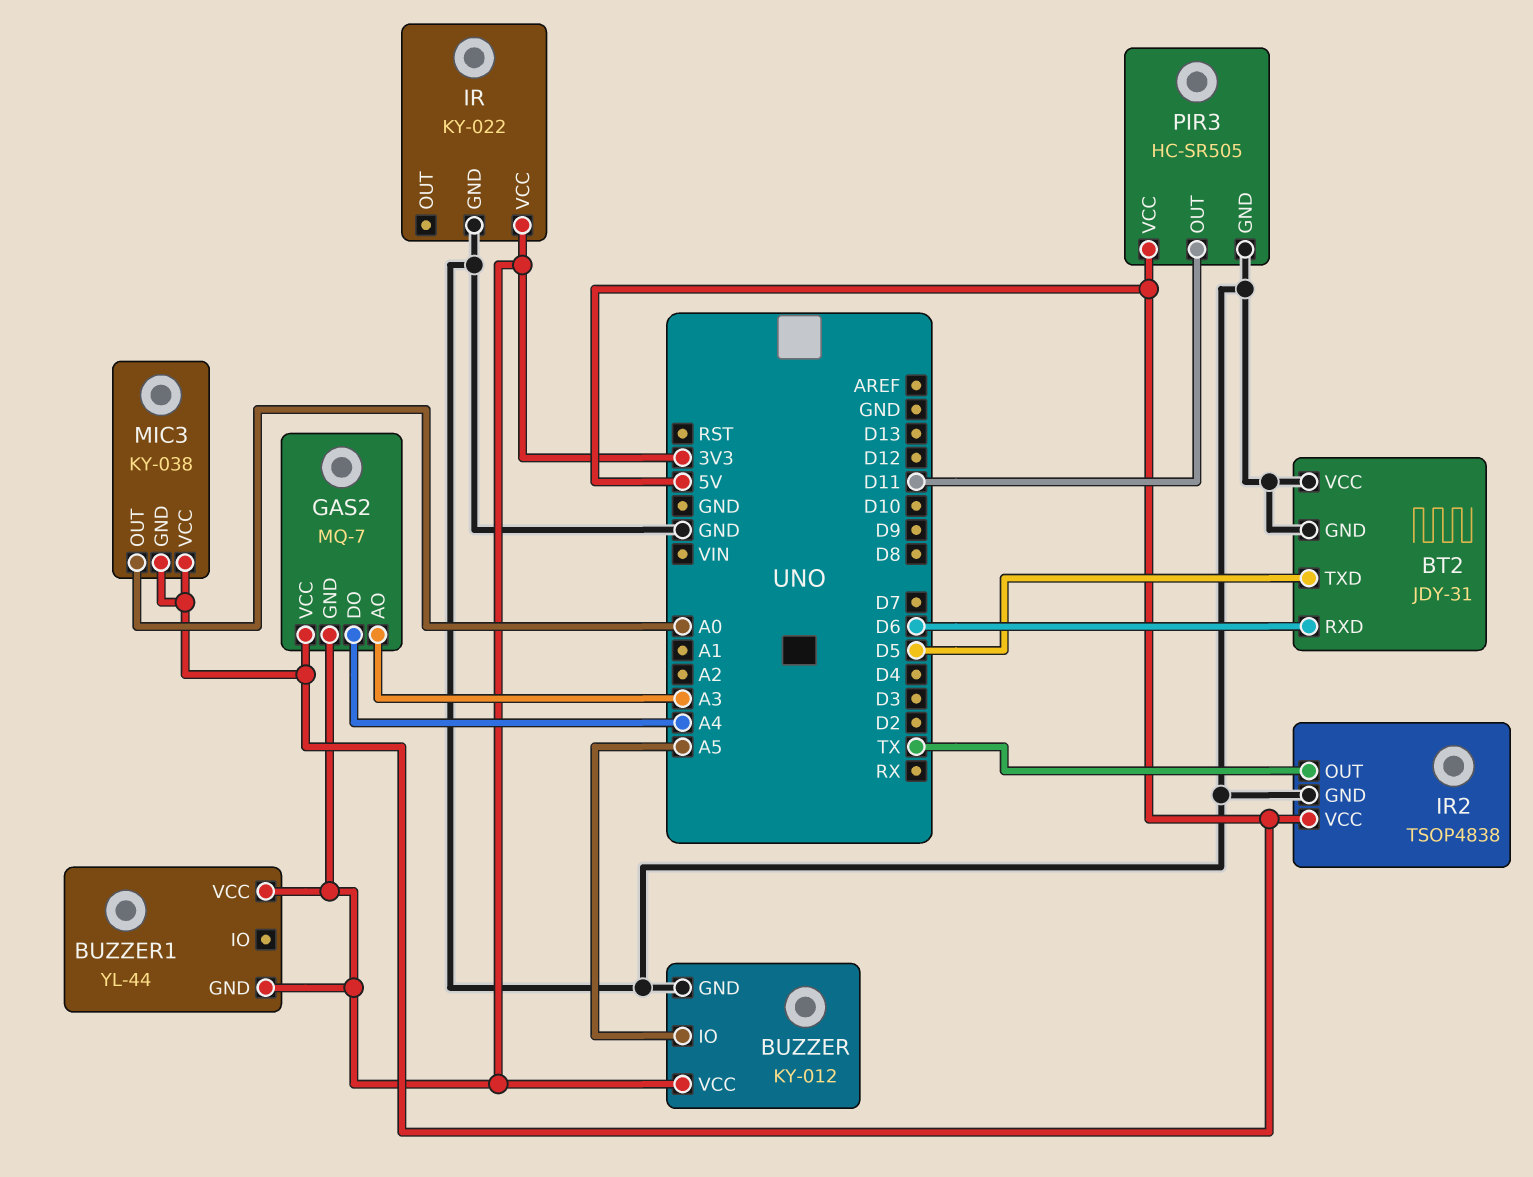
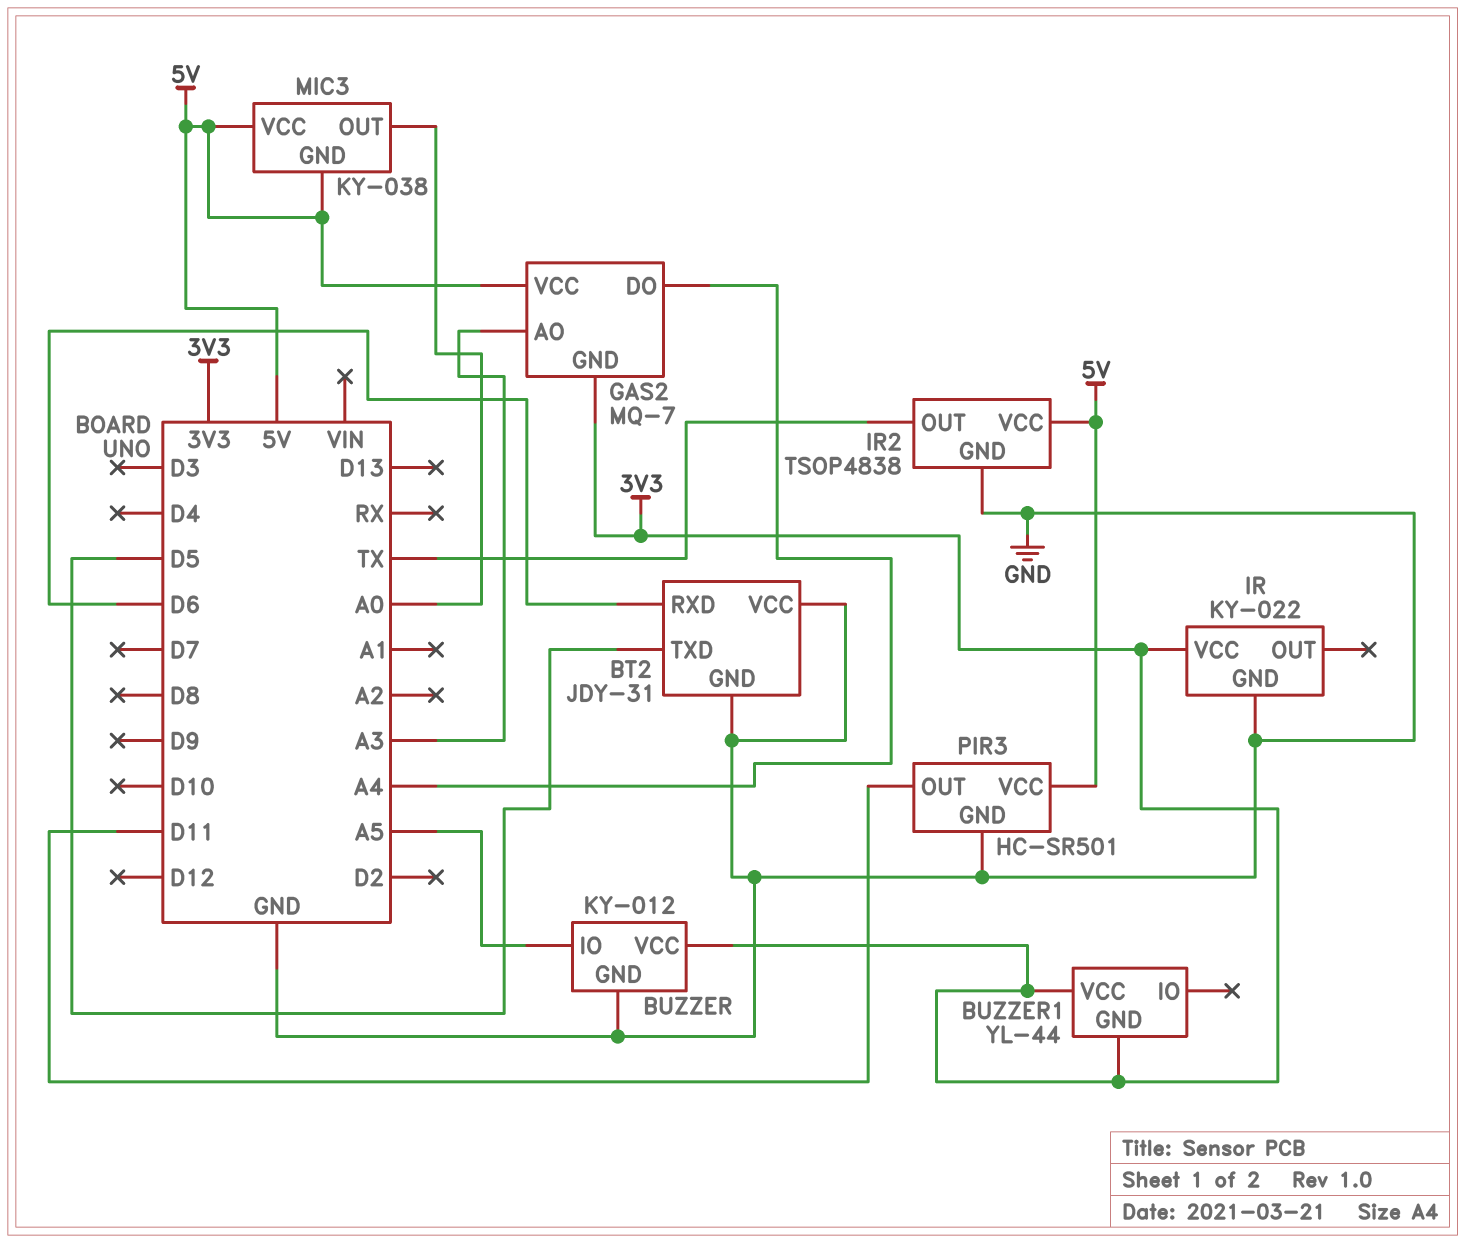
PIR3: HC-SR505 -> HC-SR501

